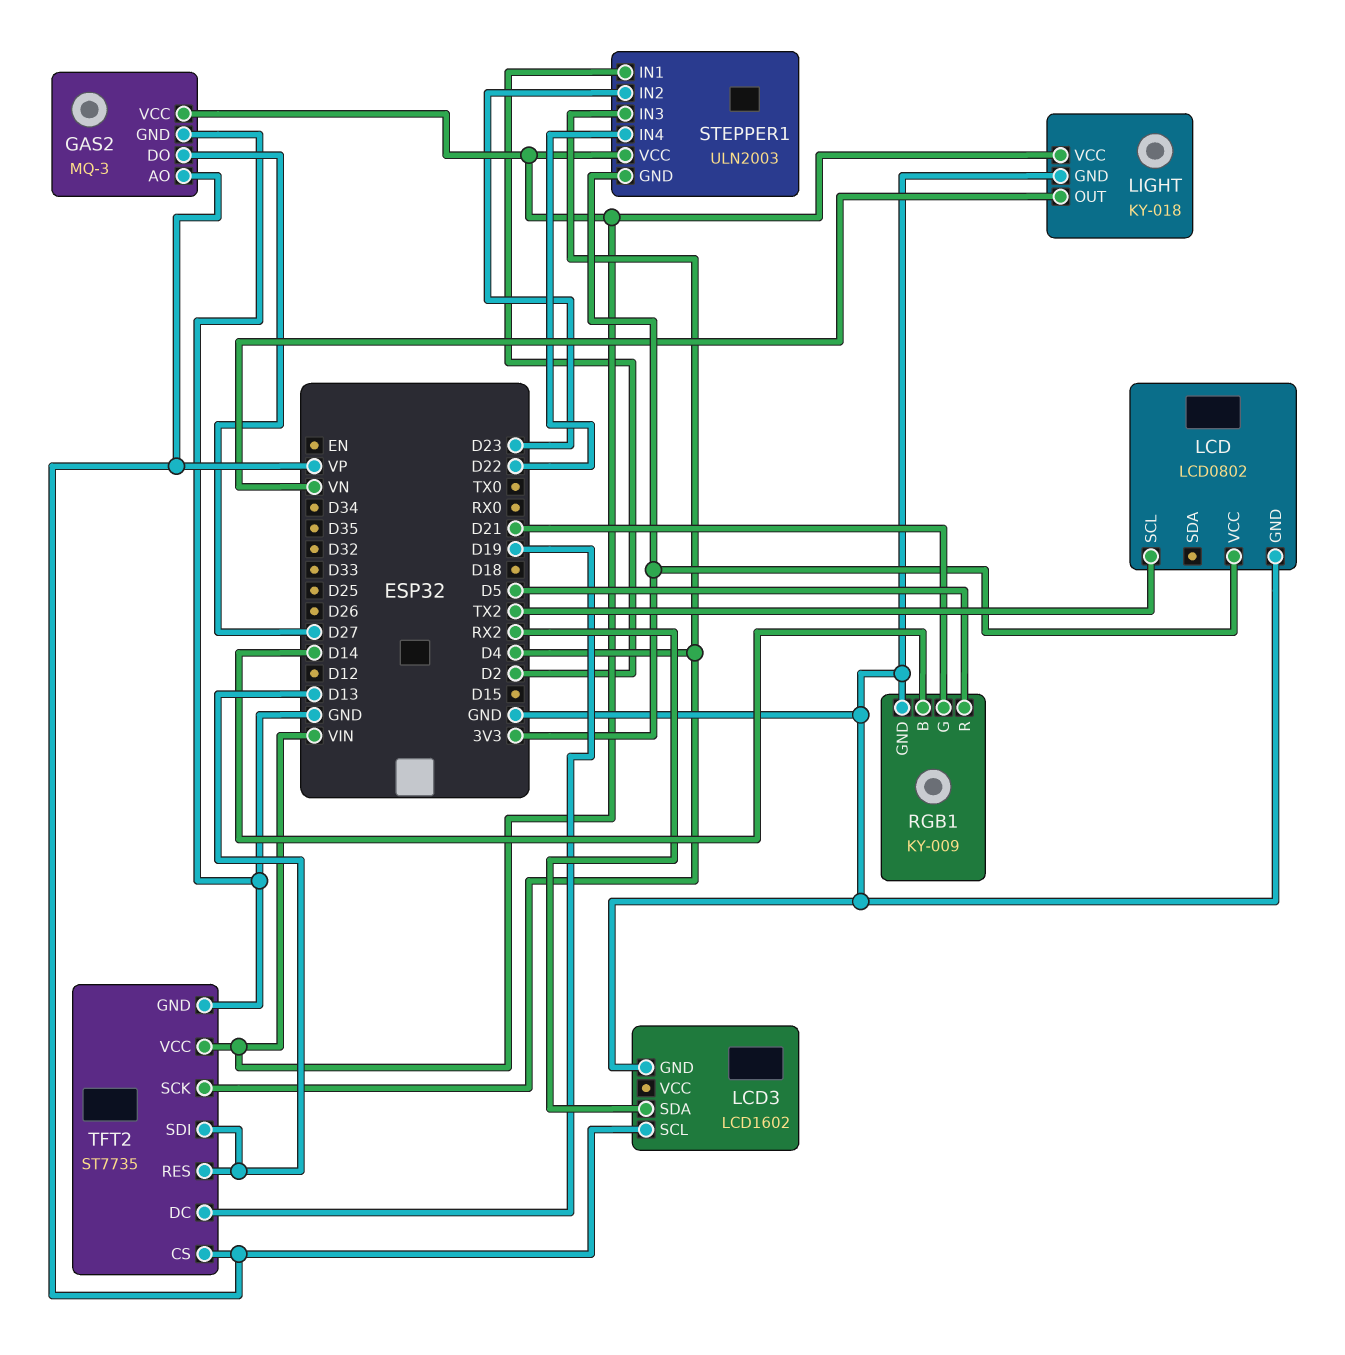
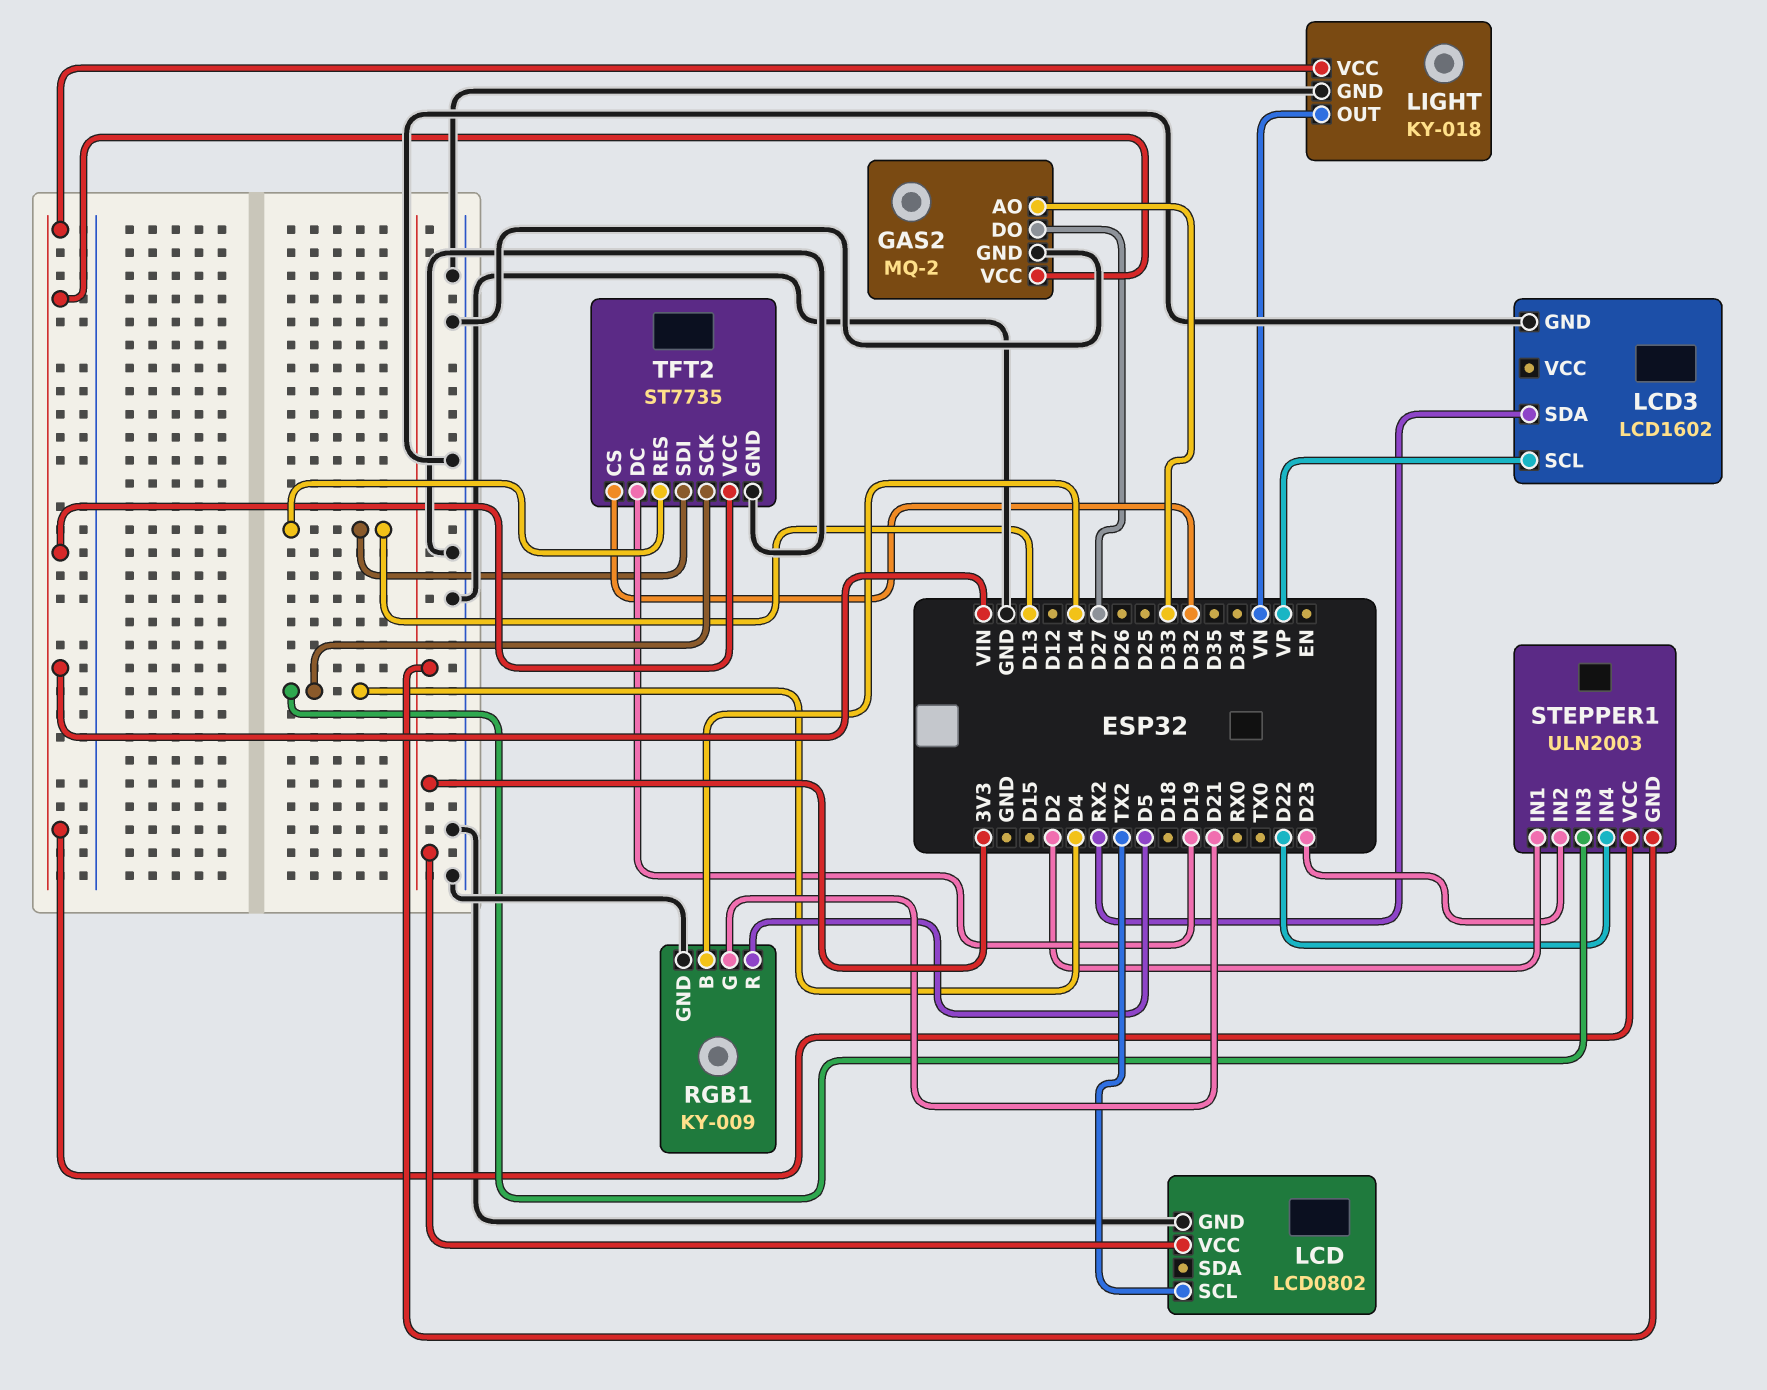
GAS2: MQ-3 -> MQ-2
GAS2 pin AO: VP -> D33
TFT2 pin CS: VP -> D32

